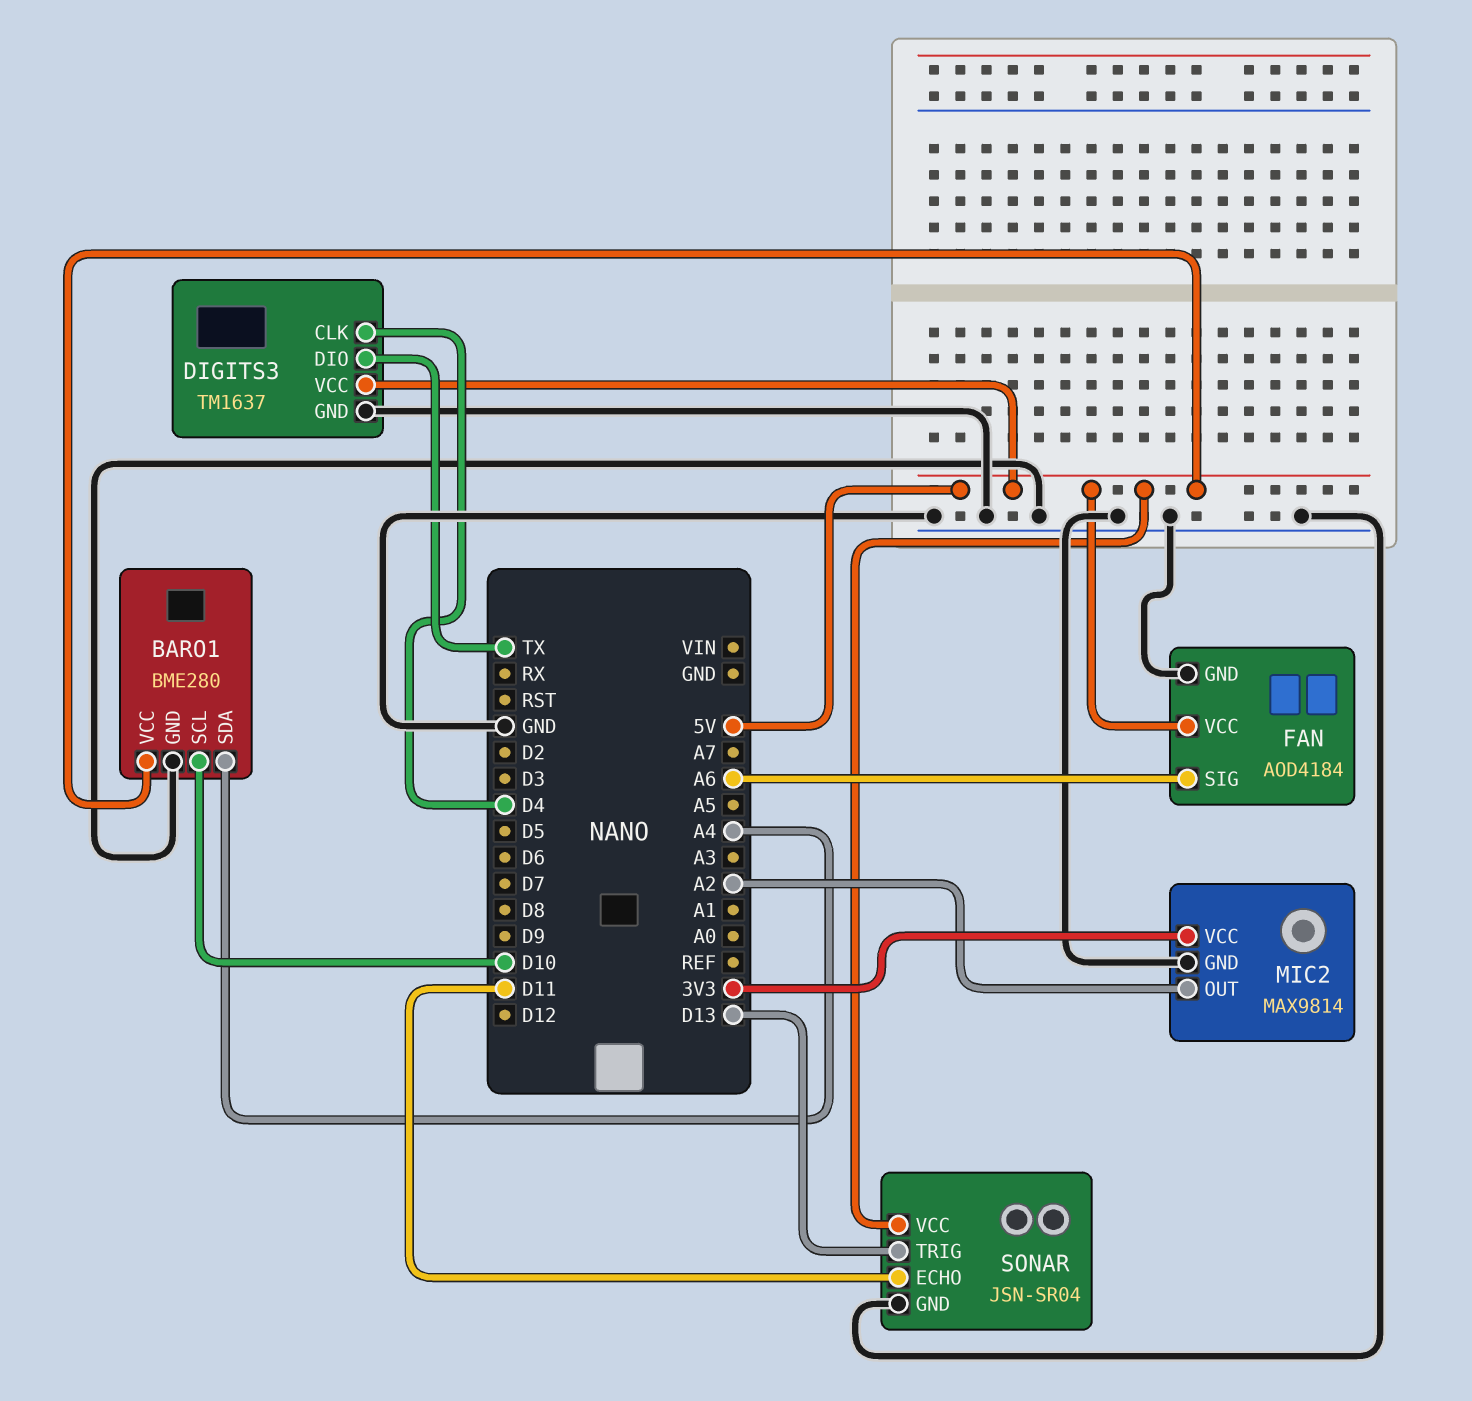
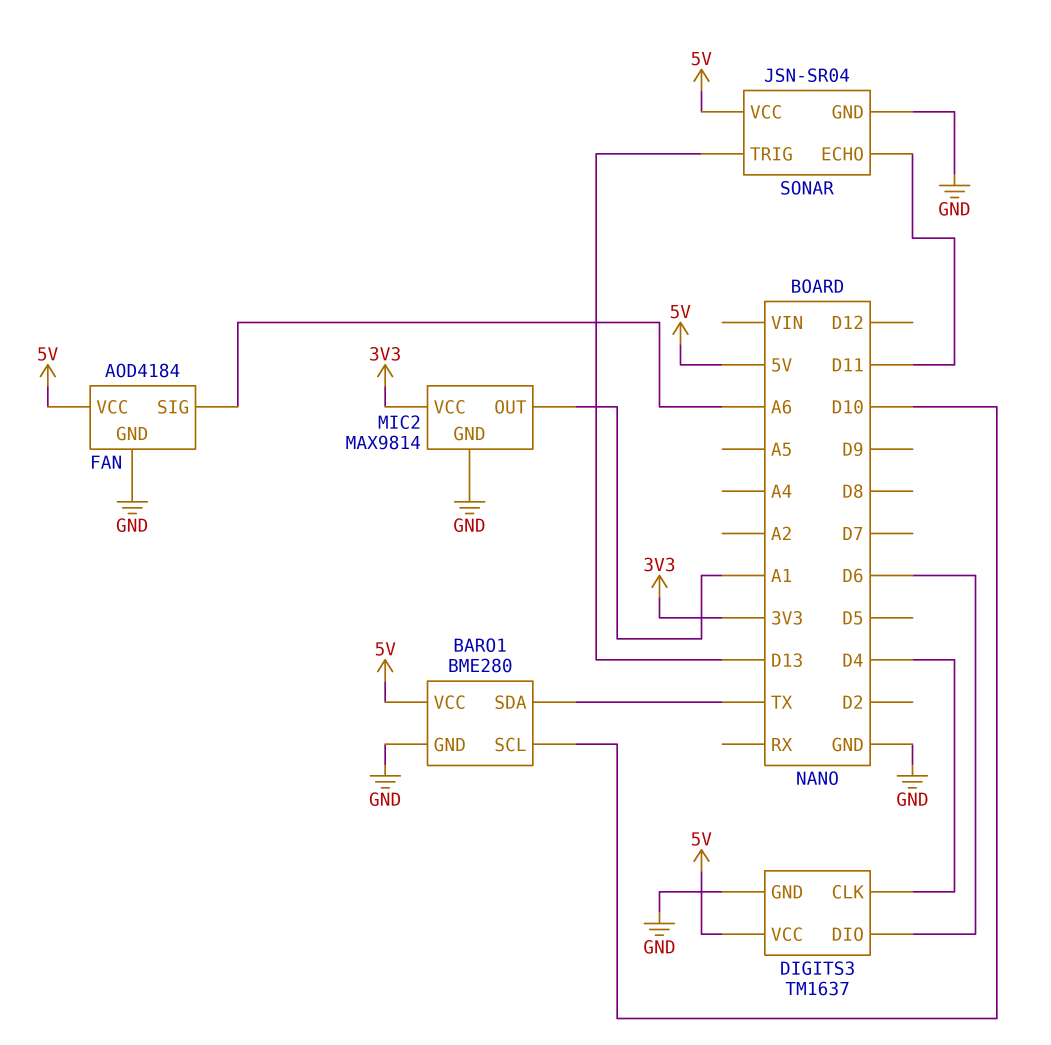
BARO1 pin SDA: A4 -> TX
DIGITS3 pin DIO: TX -> D6
MIC2 pin OUT: A2 -> A1

